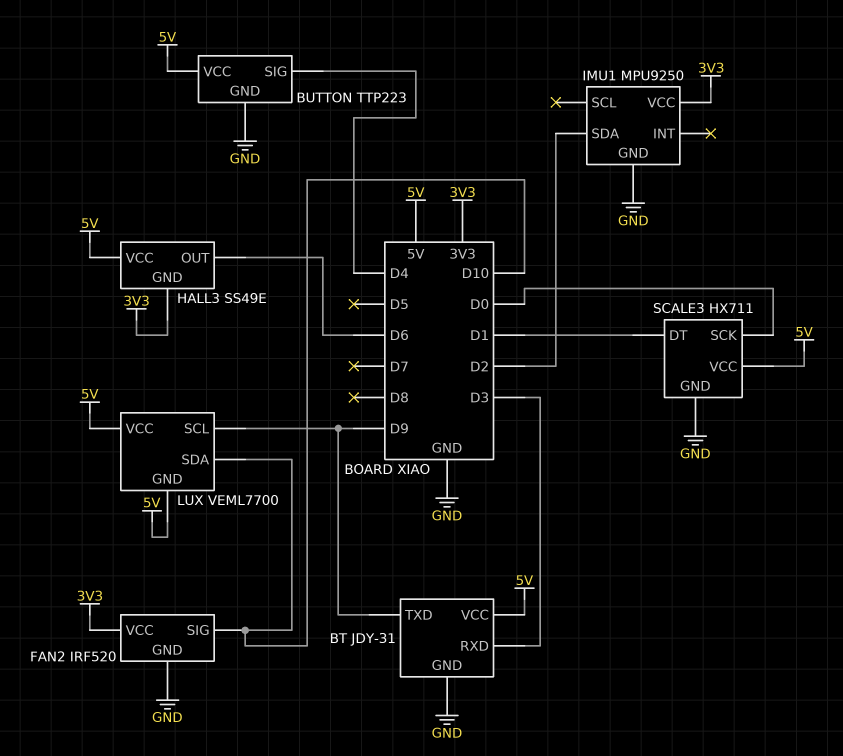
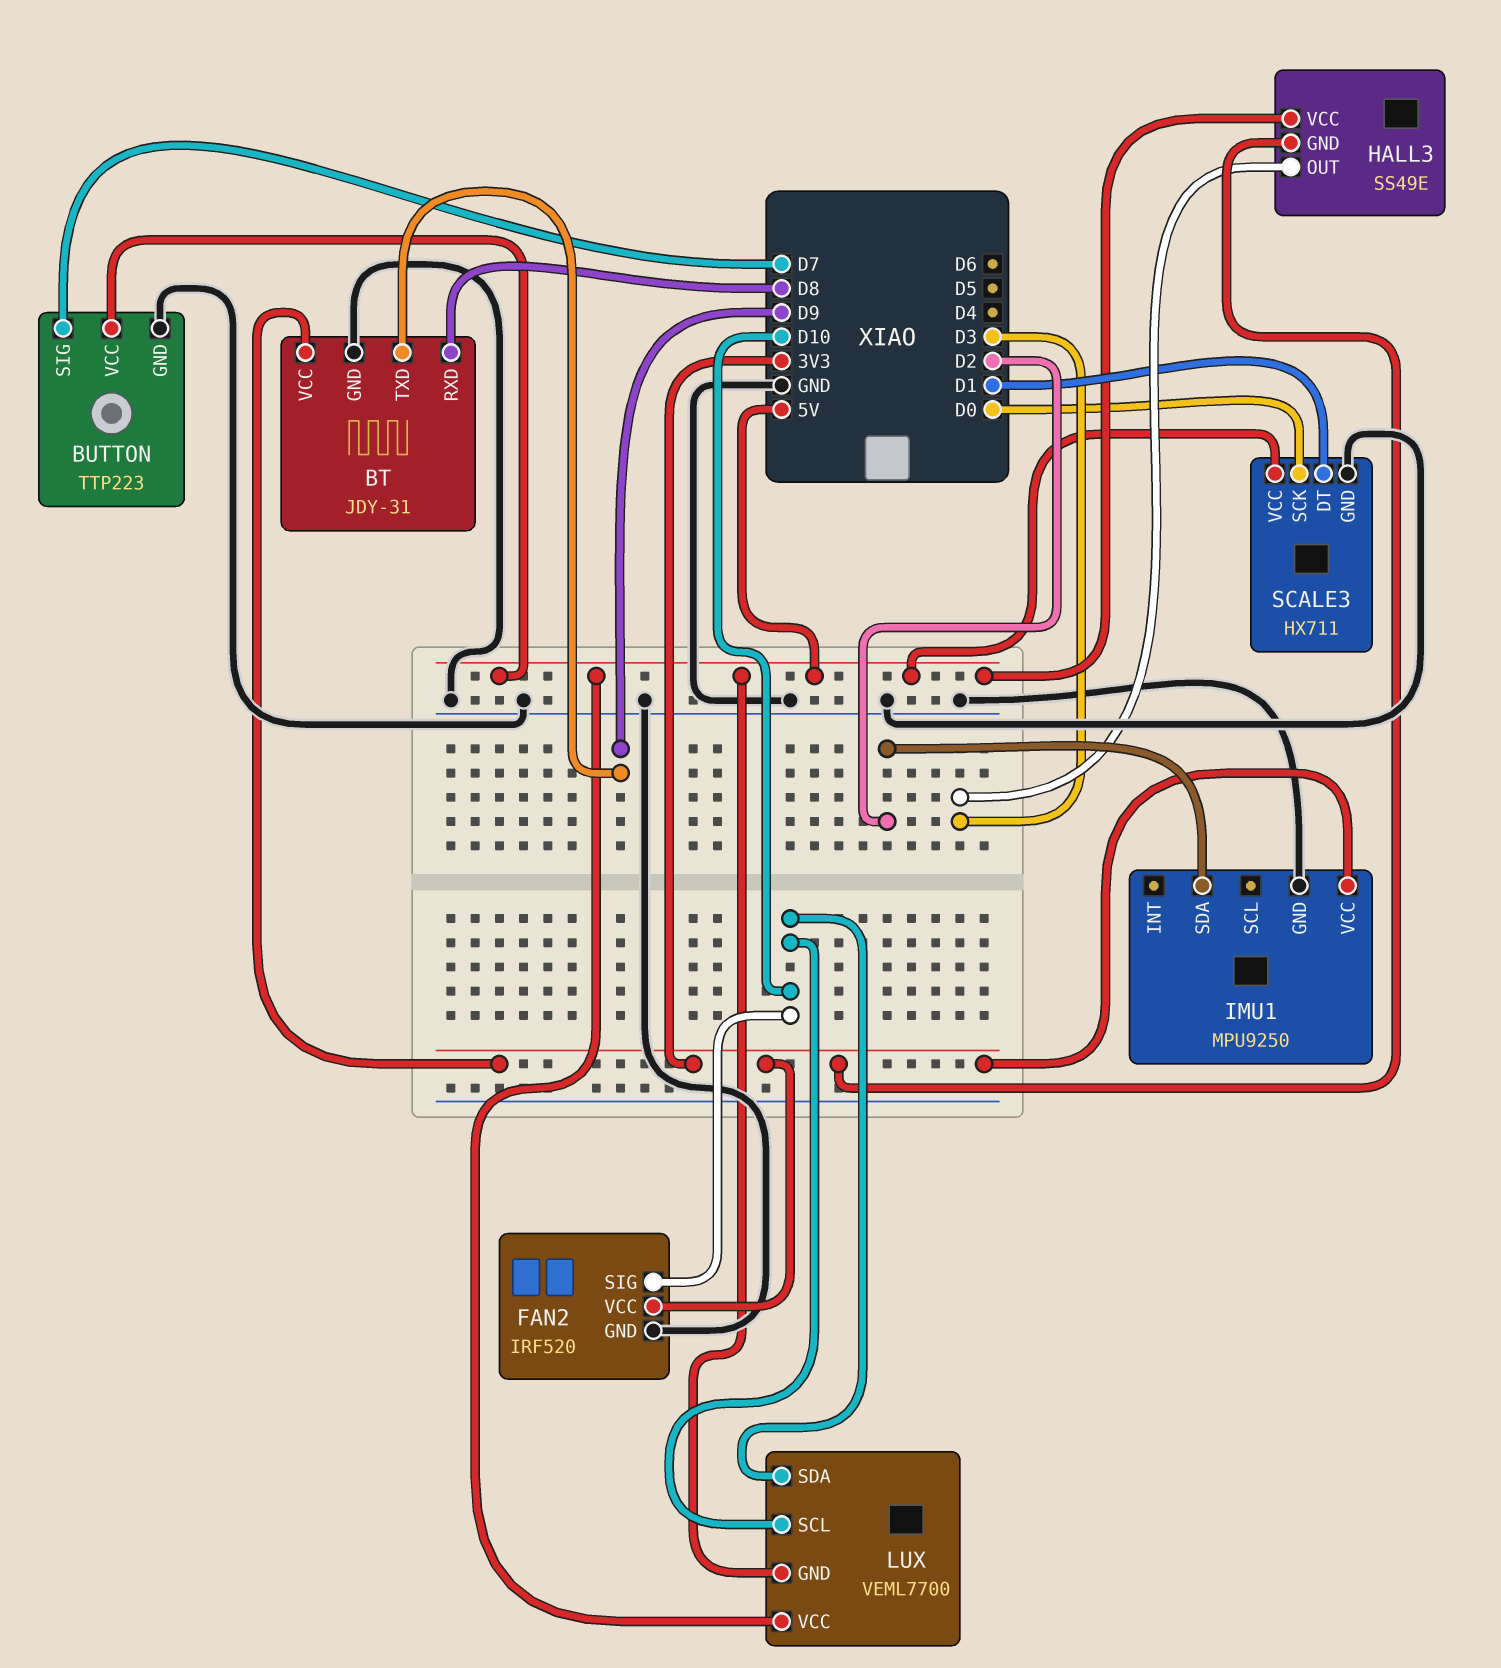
BT pin RXD: D3 -> D8
BT pin VCC: 5V -> 3V3
BUTTON pin SIG: D4 -> D7
HALL3 pin OUT: D6 -> D3
LUX pin SCL: D9 -> D10

